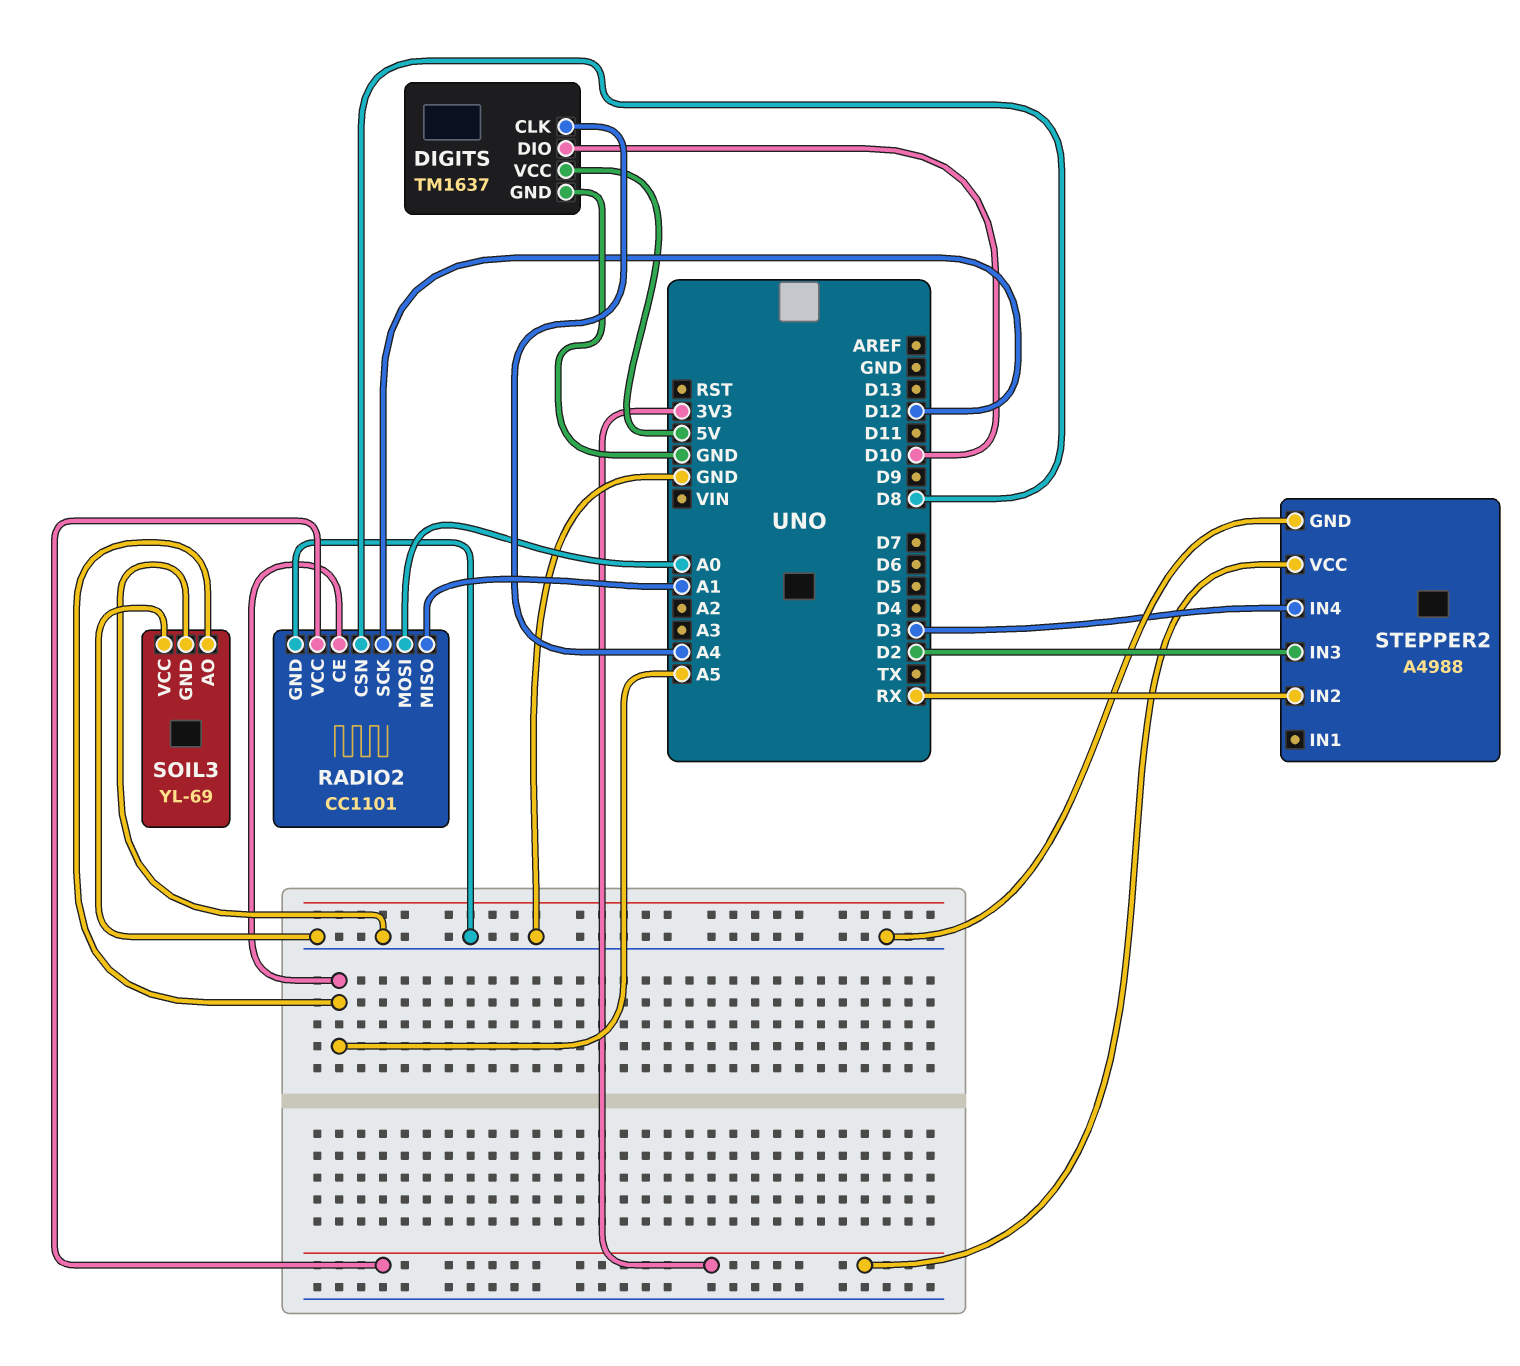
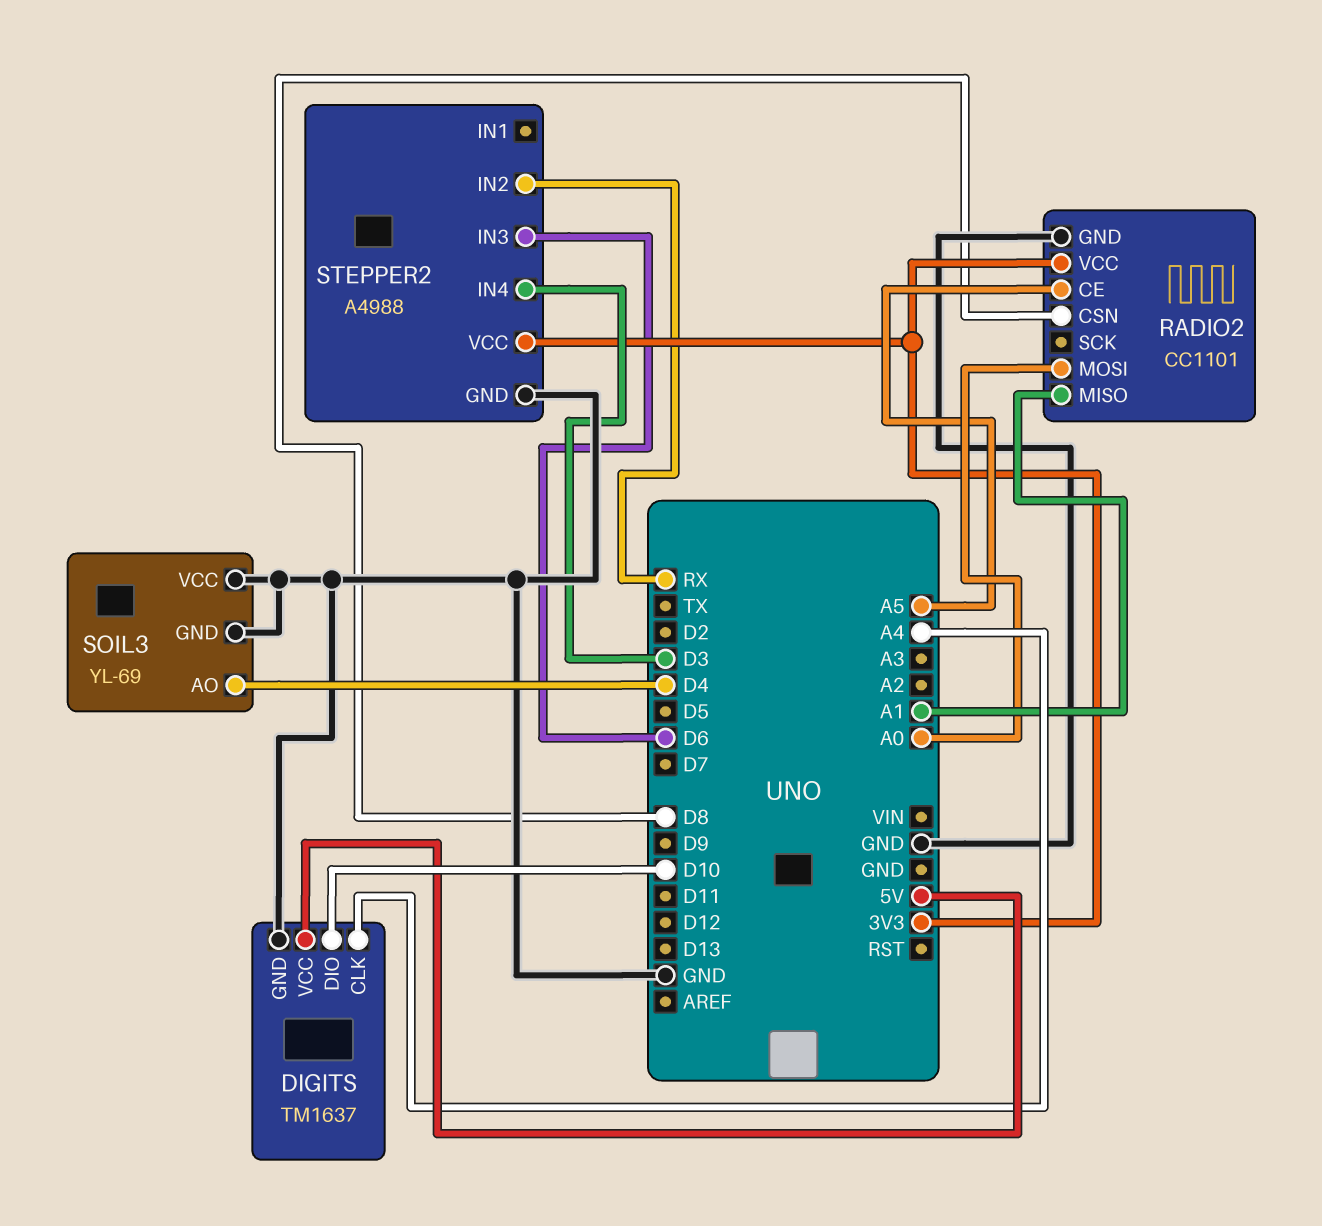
RADIO2 pin SCK: D12 -> none
SOIL3 pin AO: A5 -> D4
STEPPER2 pin IN3: D2 -> D6

